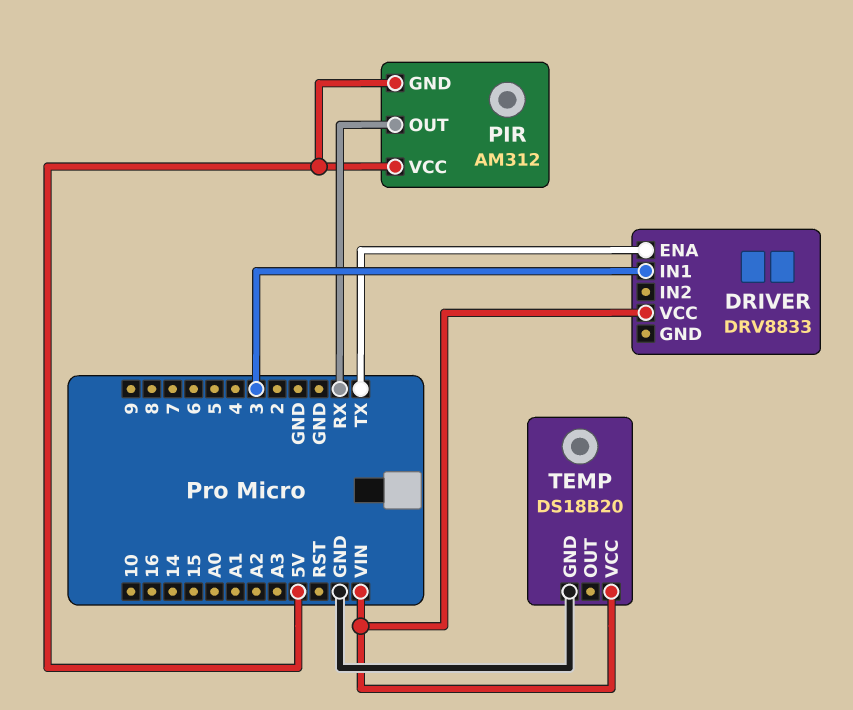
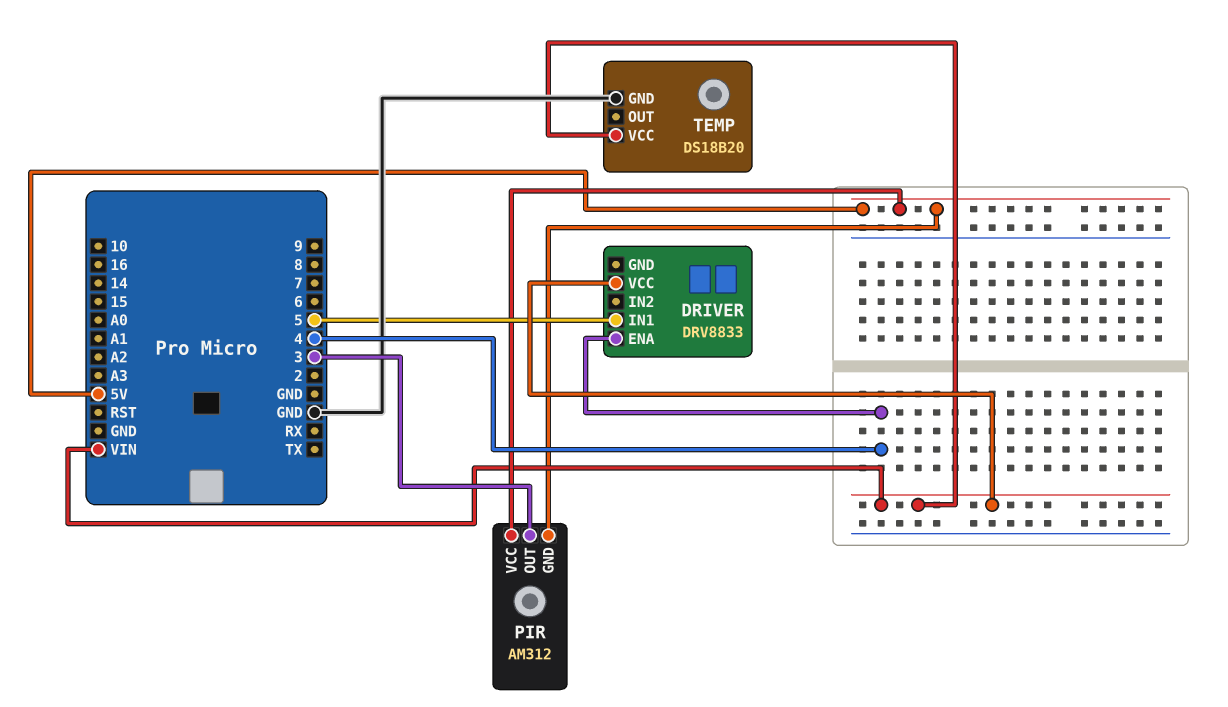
DRIVER pin ENA: TX -> 4
DRIVER pin IN1: 3 -> 5
PIR pin OUT: RX -> 3

